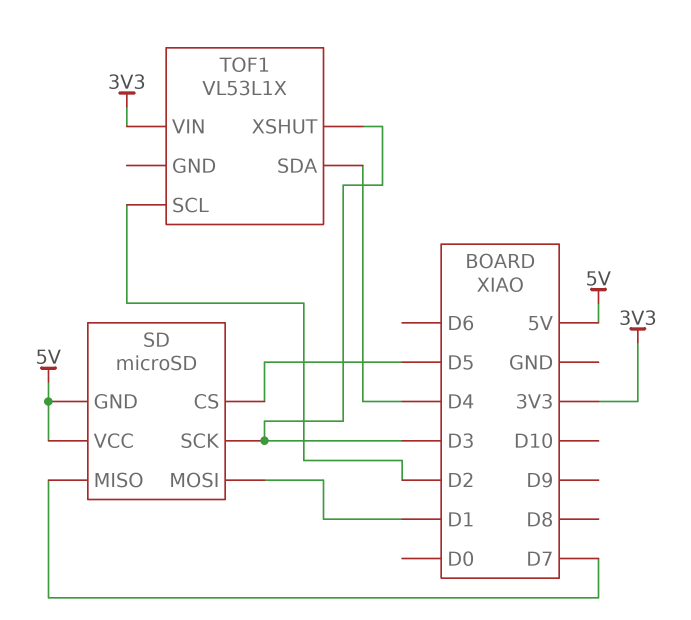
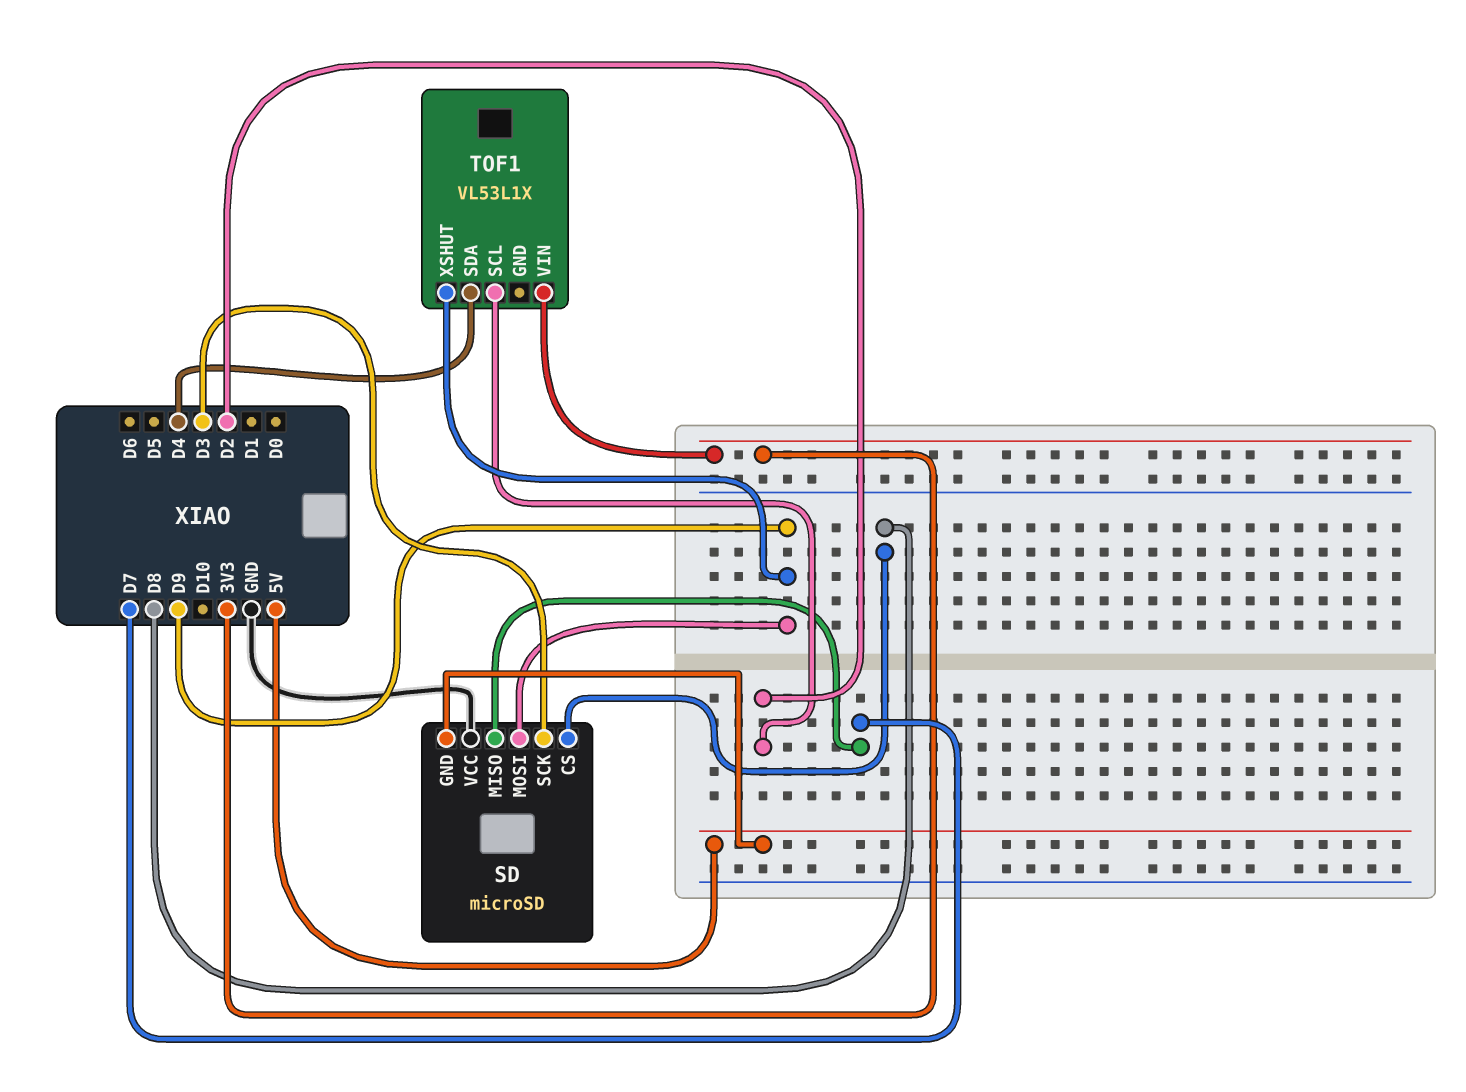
SD pin CS: D5 -> D8
SD pin MOSI: D1 -> D9
SD pin VCC: 5V -> GND
TOF1 pin XSHUT: D3 -> D9

